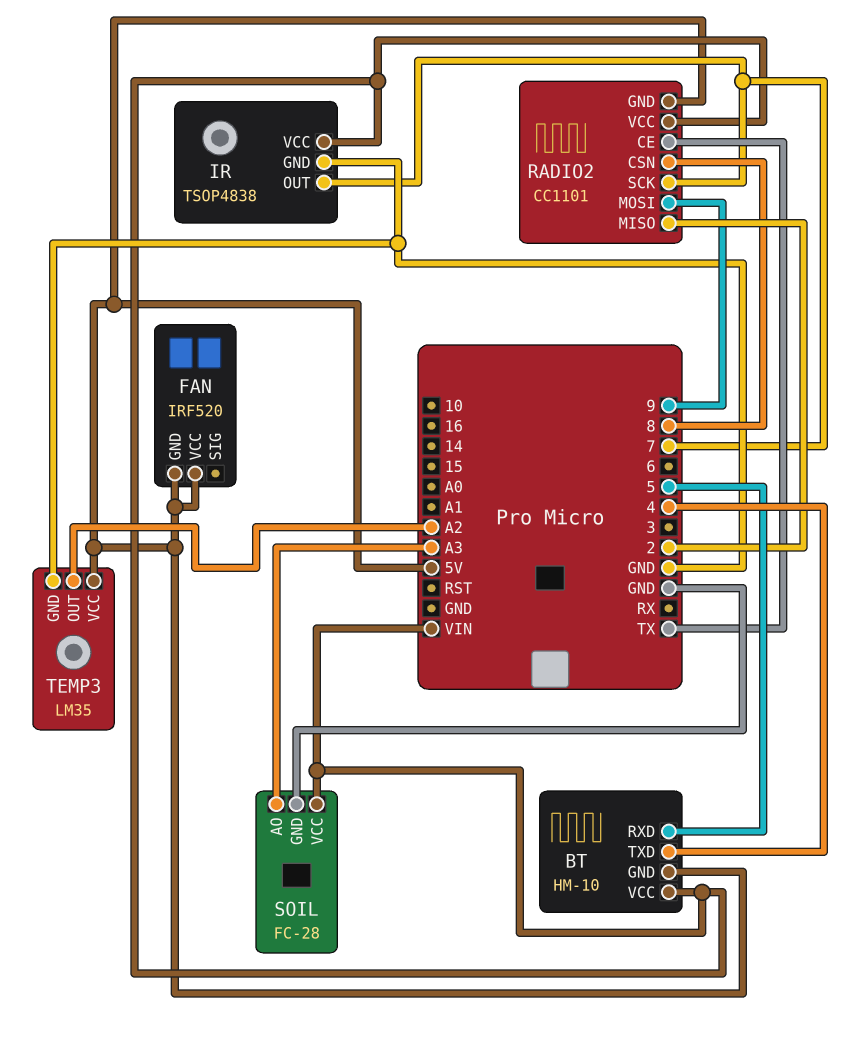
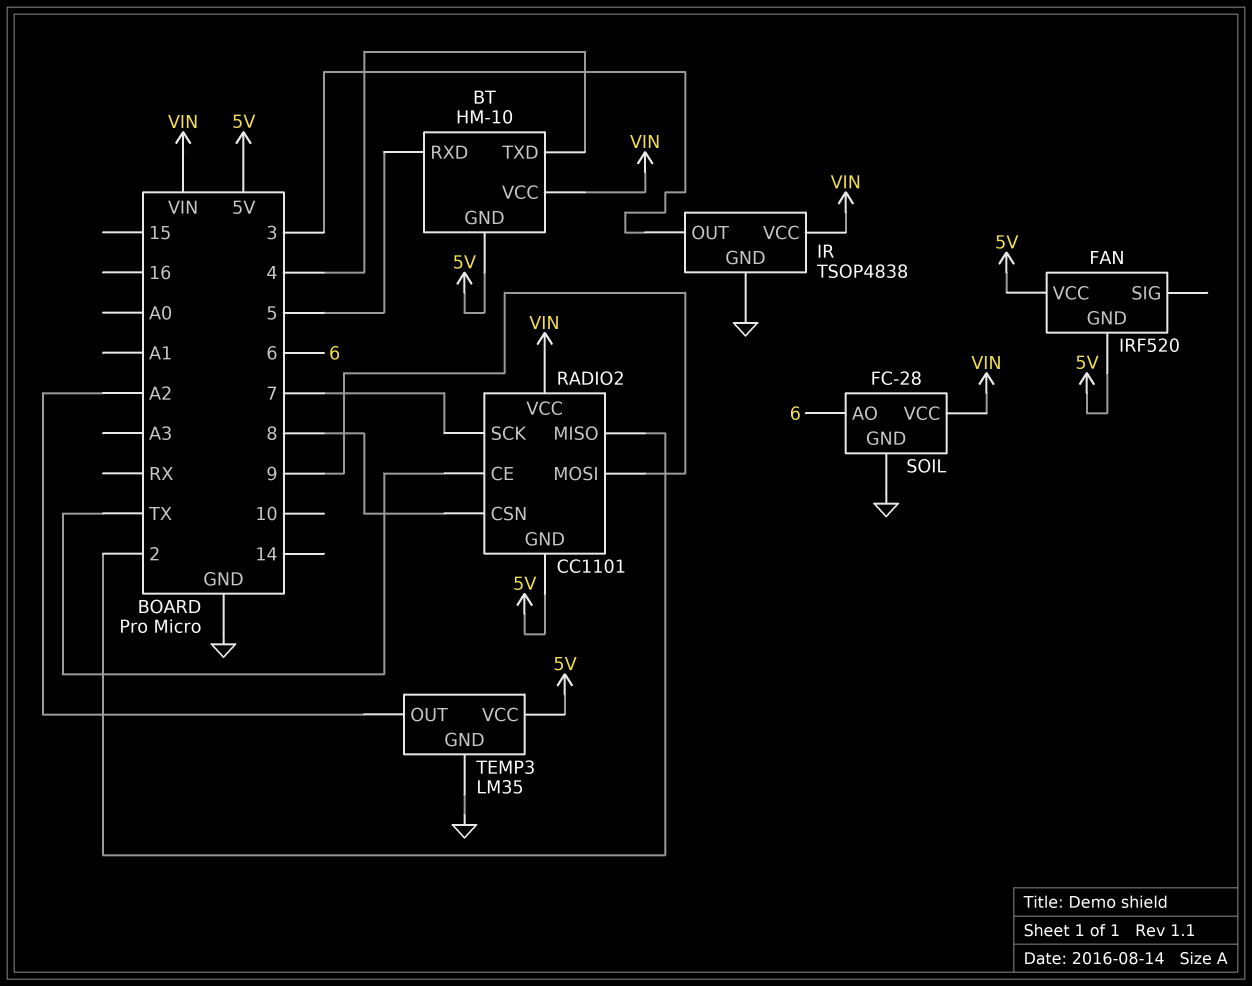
IR pin OUT: 7 -> 3
SOIL pin AO: A3 -> 6

